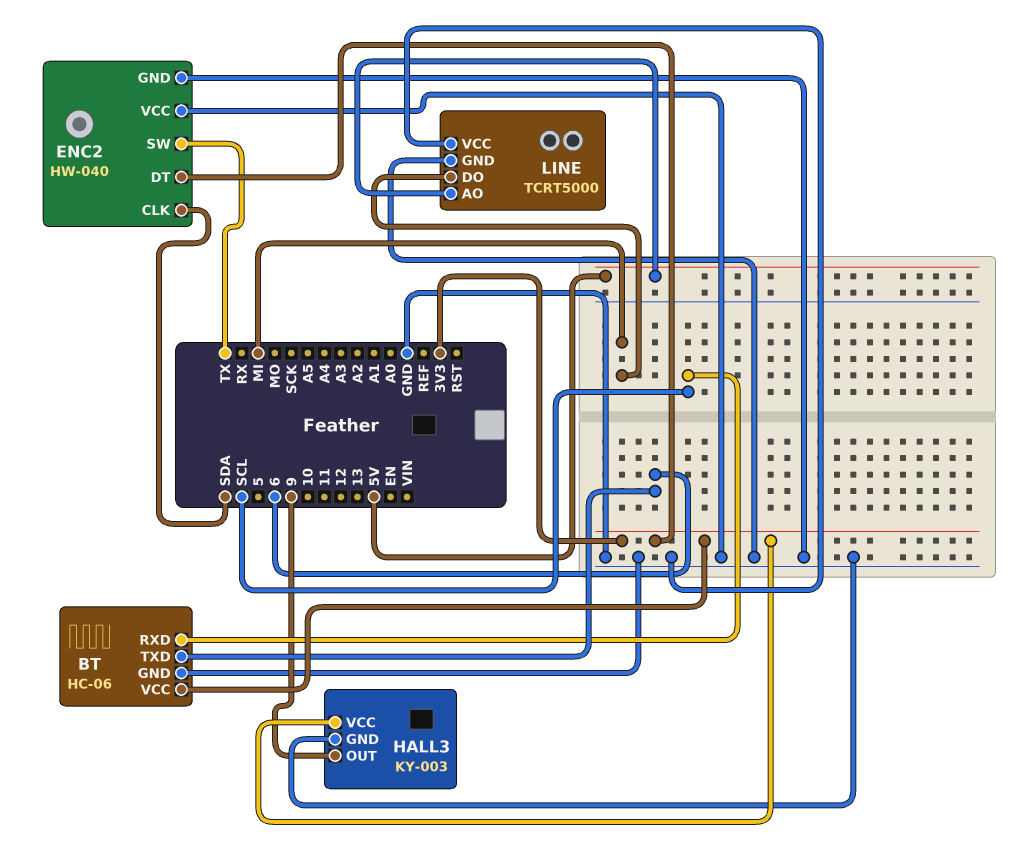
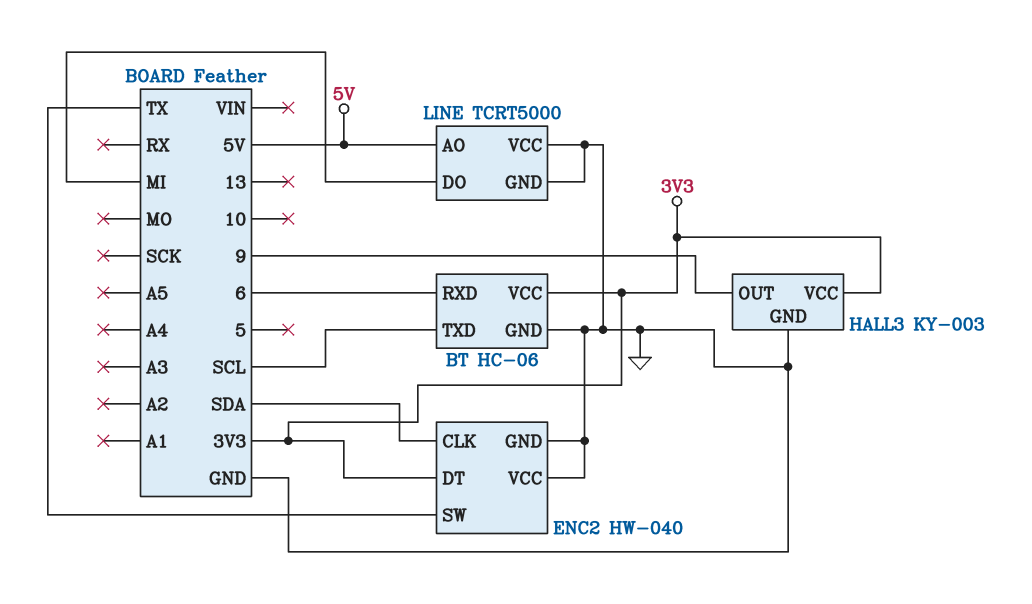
BT pin RXD: SCL -> 6
BT pin TXD: 6 -> SCL

